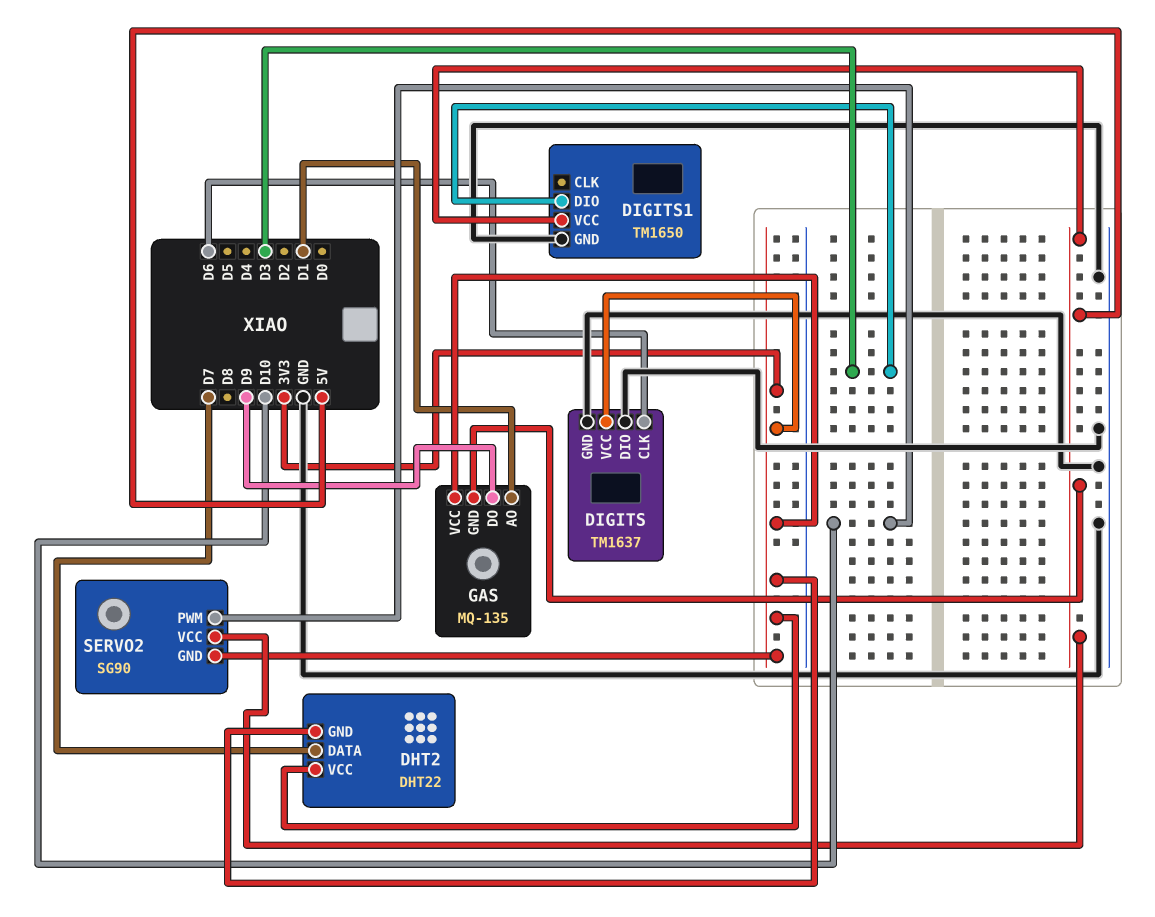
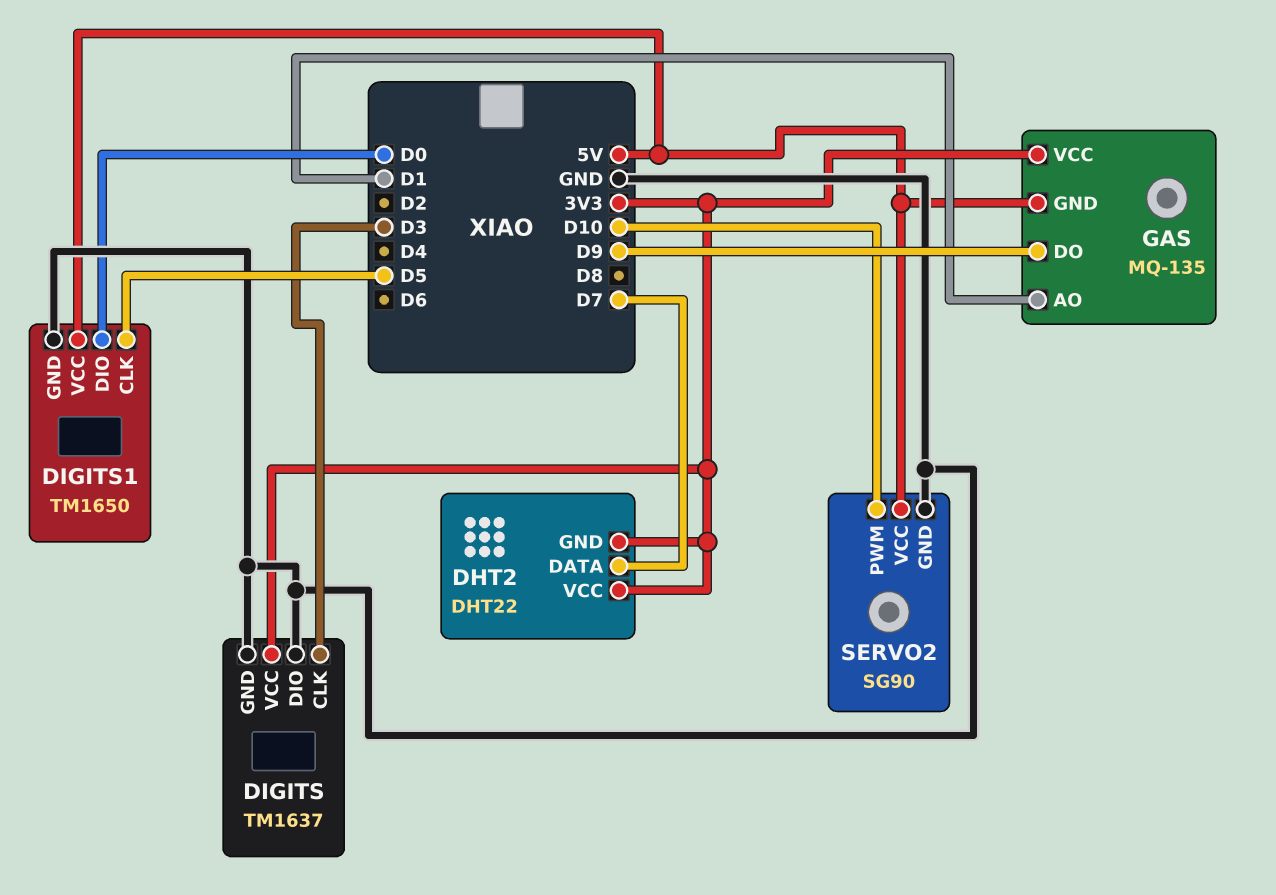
DIGITS pin CLK: D6 -> D3
DIGITS1 pin CLK: none -> D5
DIGITS1 pin DIO: D3 -> D0
SERVO2 pin GND: 3V3 -> GND

